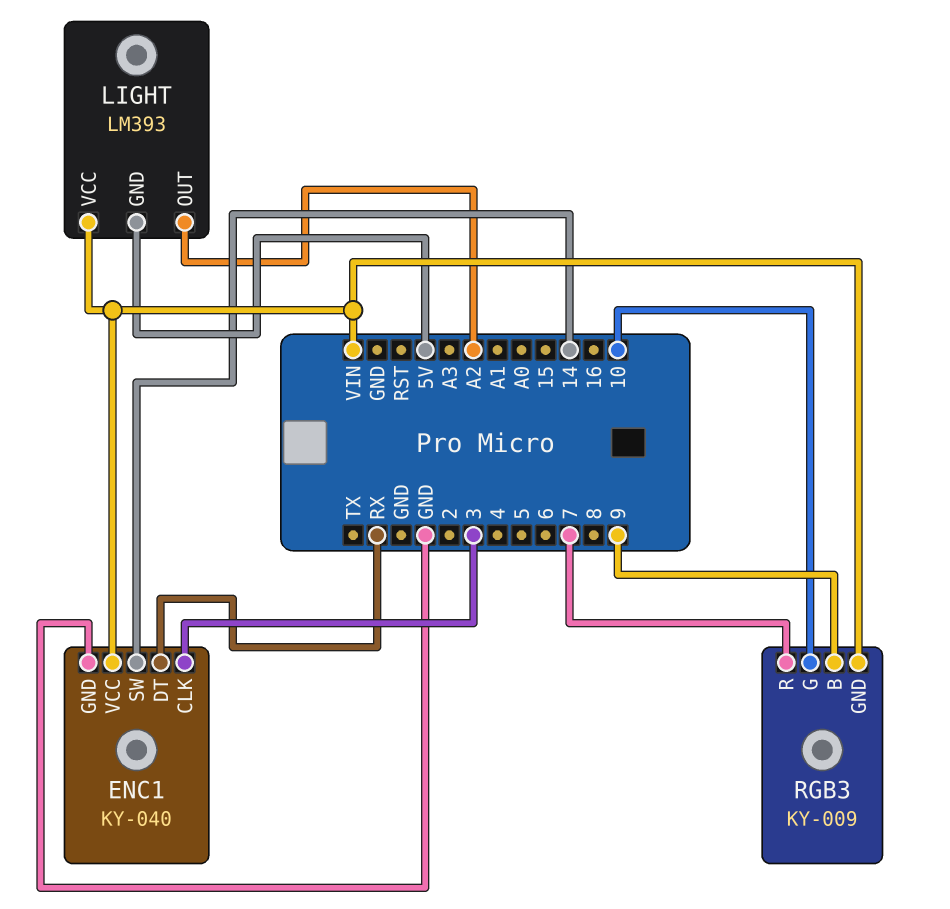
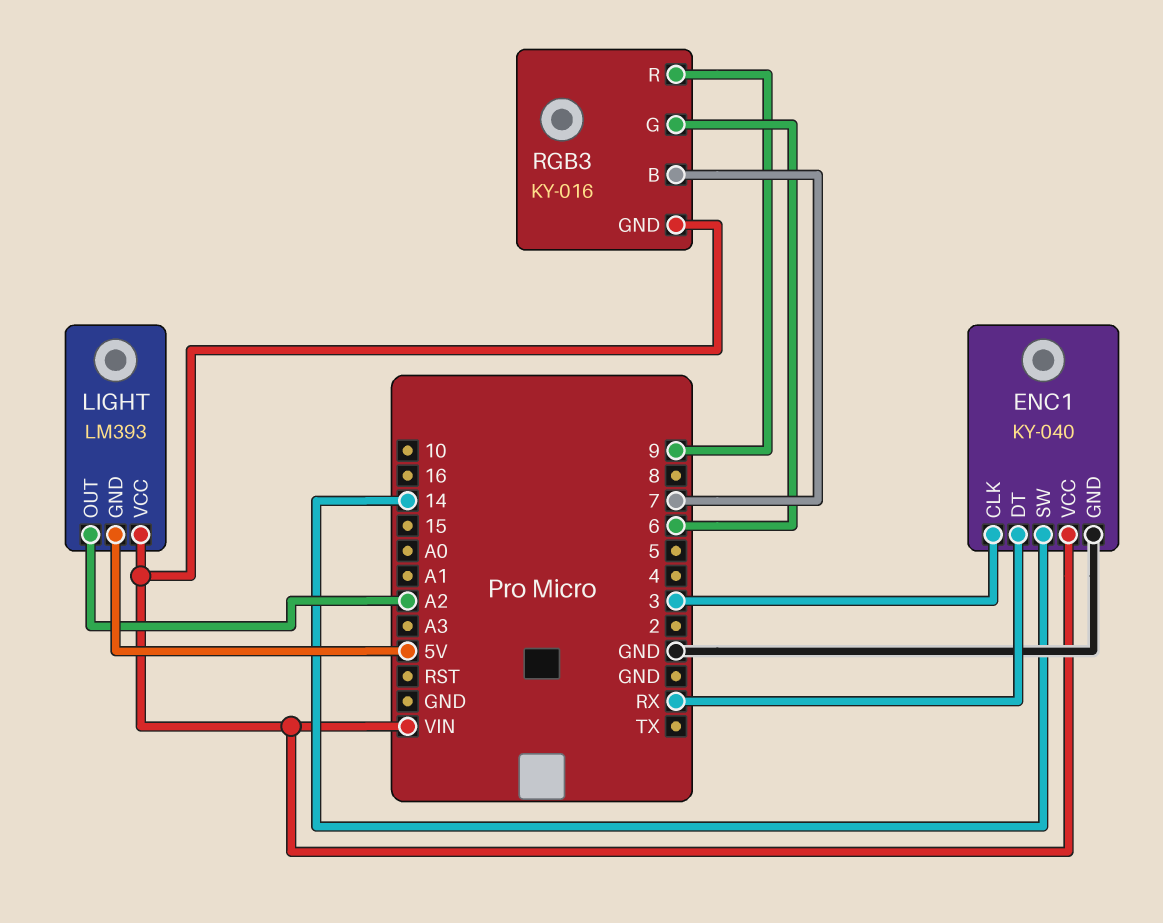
RGB3: KY-009 -> KY-016
RGB3 pin B: 9 -> 7
RGB3 pin G: 10 -> 6
RGB3 pin R: 7 -> 9

